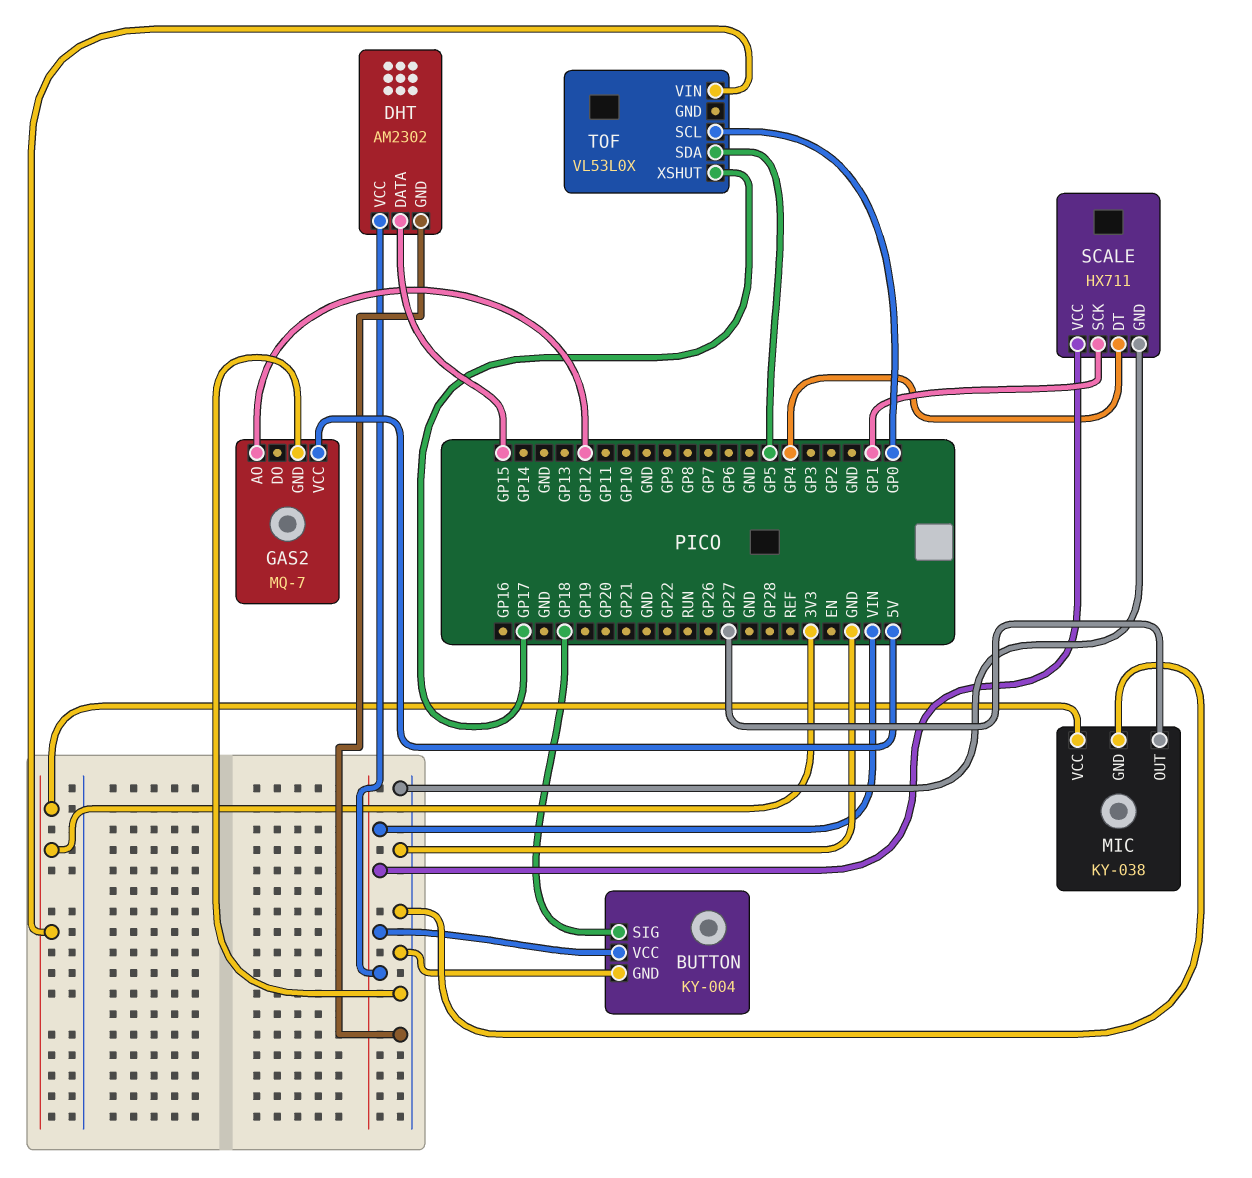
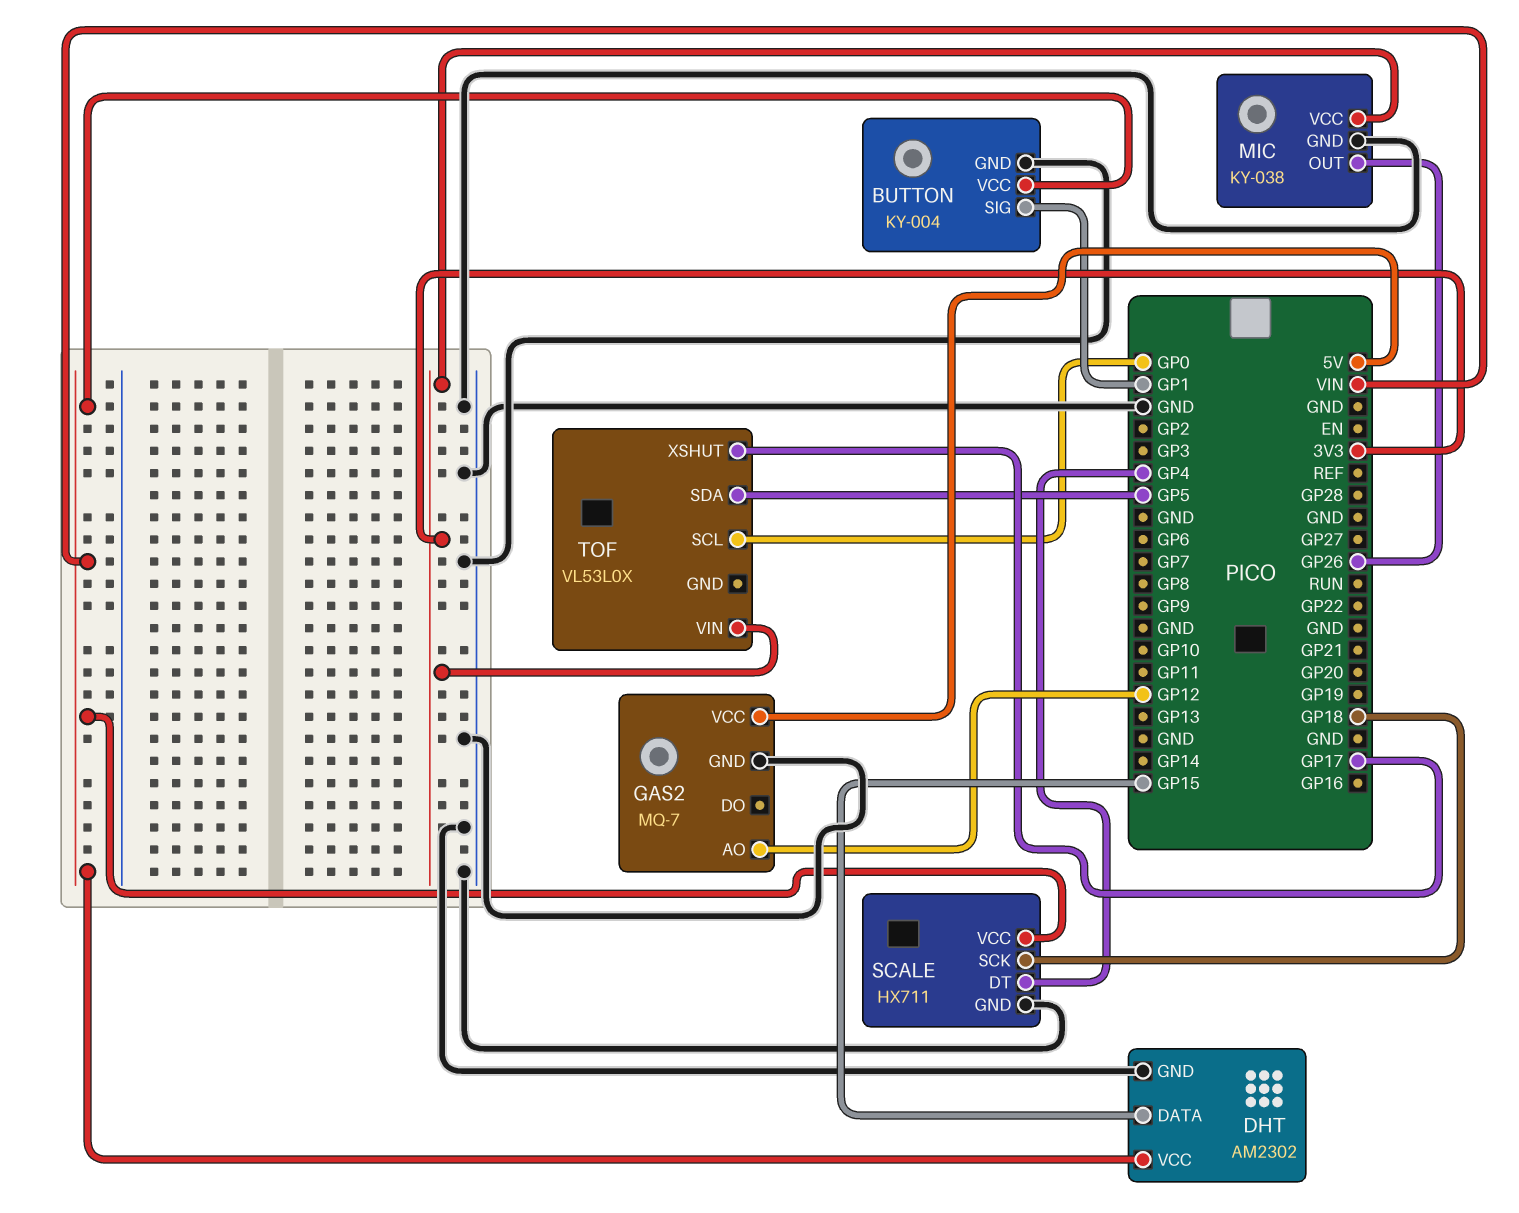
BUTTON pin SIG: GP18 -> GP1
MIC pin OUT: GP27 -> GP26
SCALE pin SCK: GP1 -> GP18

